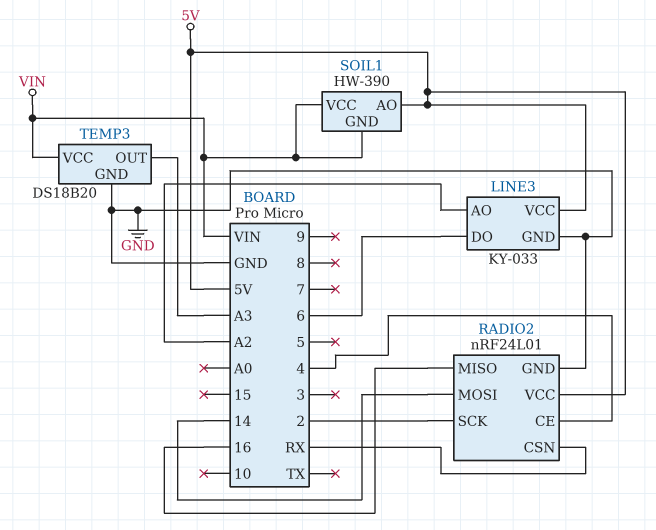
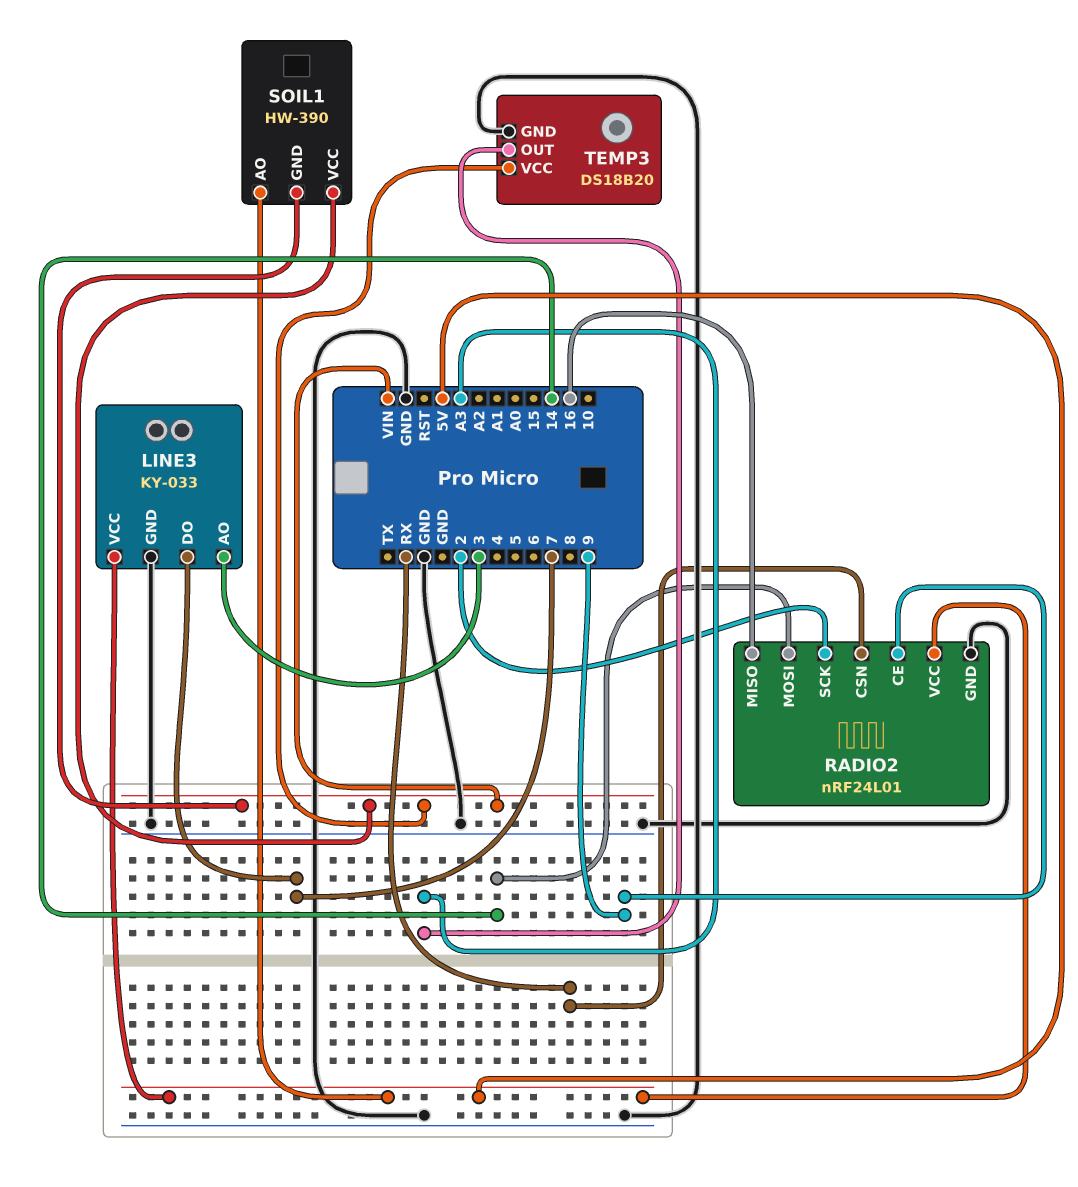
LINE3 pin AO: A2 -> 3
LINE3 pin DO: 6 -> 7
RADIO2 pin CE: 4 -> 9

